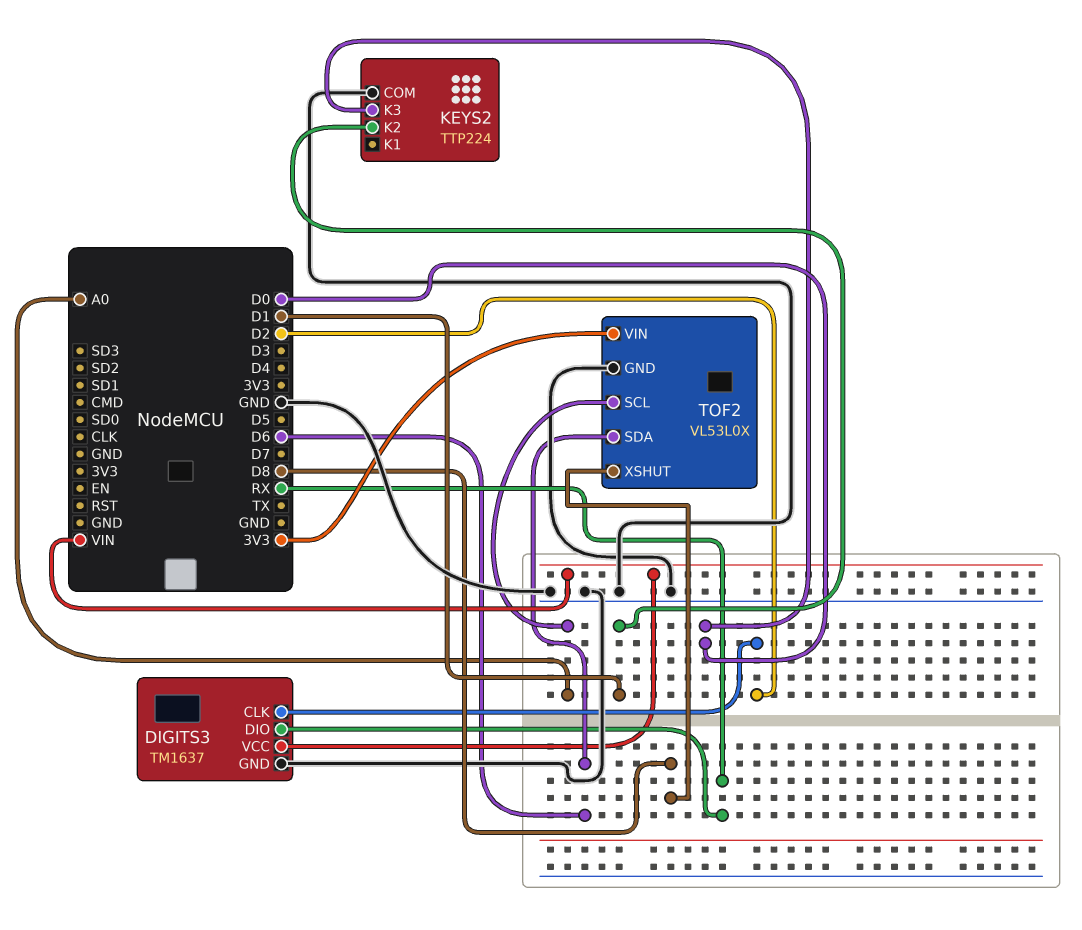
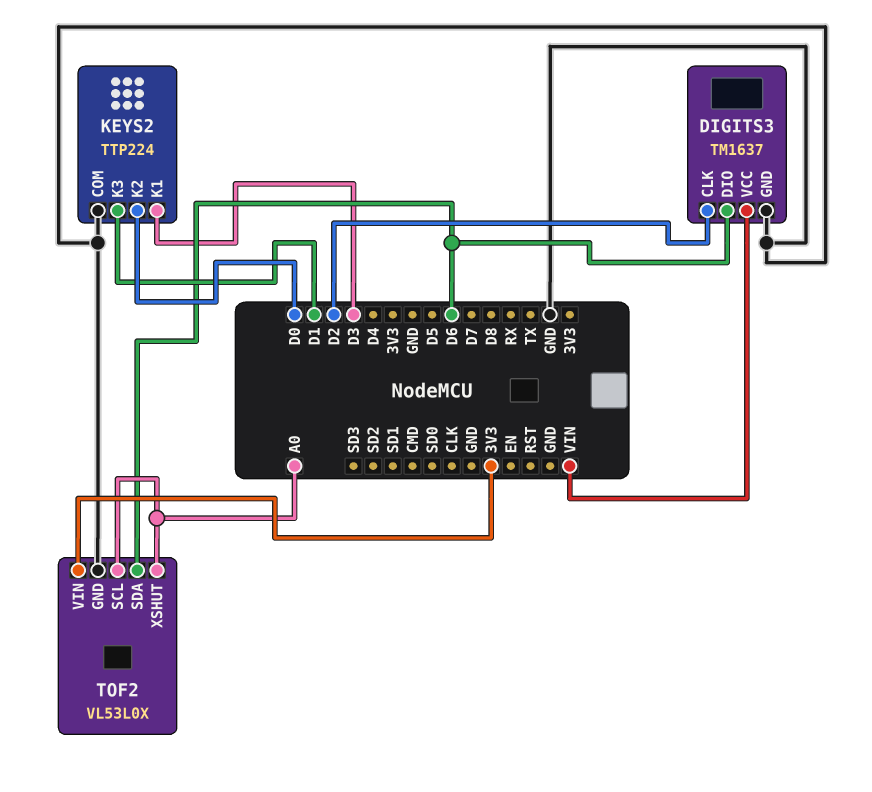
DIGITS3 pin DIO: RX -> D6
KEYS2 pin K1: none -> D3
KEYS2 pin K2: D1 -> D0
KEYS2 pin K3: D0 -> D1
TOF2 pin XSHUT: D8 -> A0

